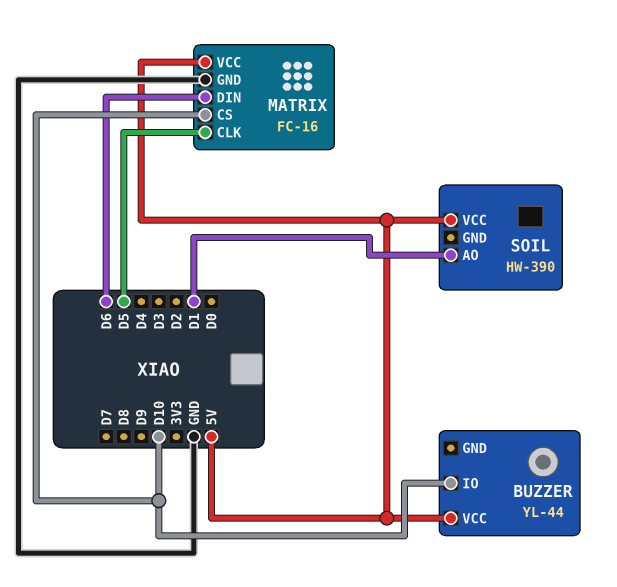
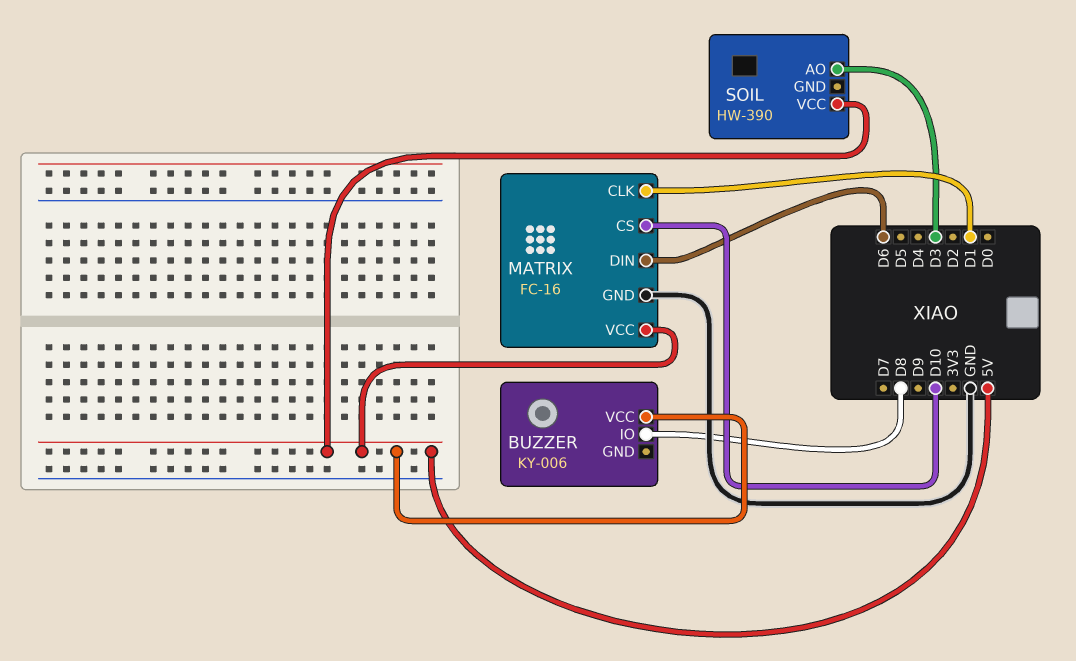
BUZZER: YL-44 -> KY-006
BUZZER pin IO: D10 -> D8
MATRIX pin CLK: D5 -> D1
SOIL pin AO: D1 -> D3

